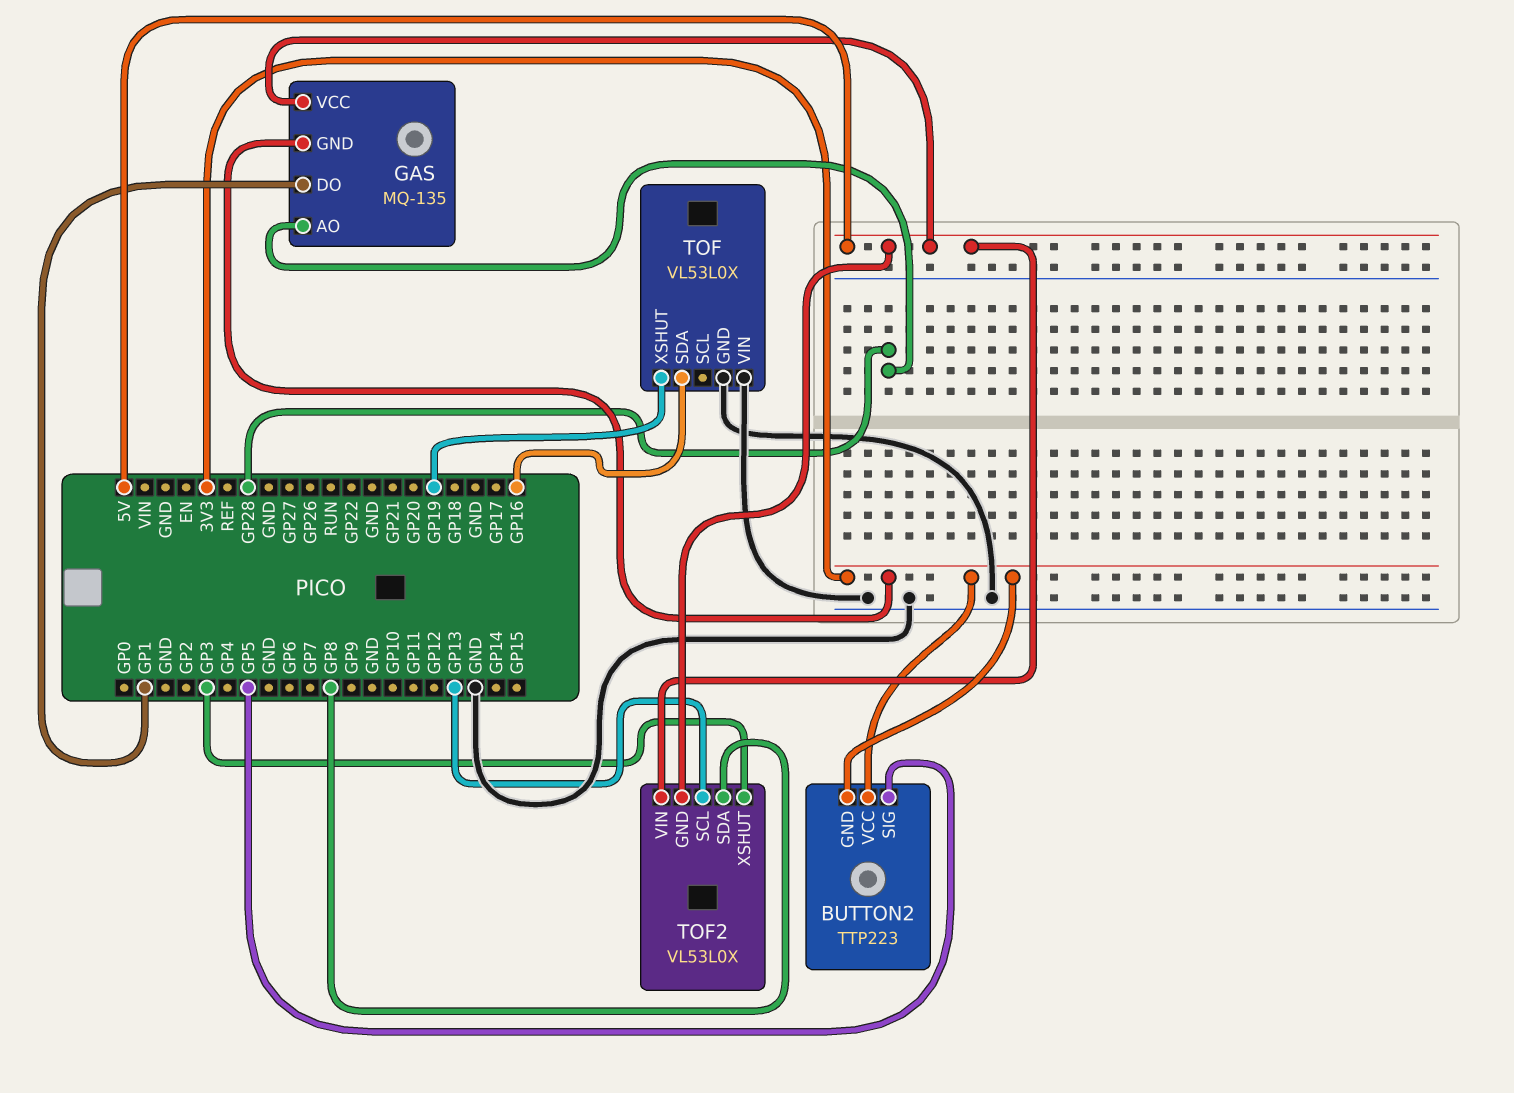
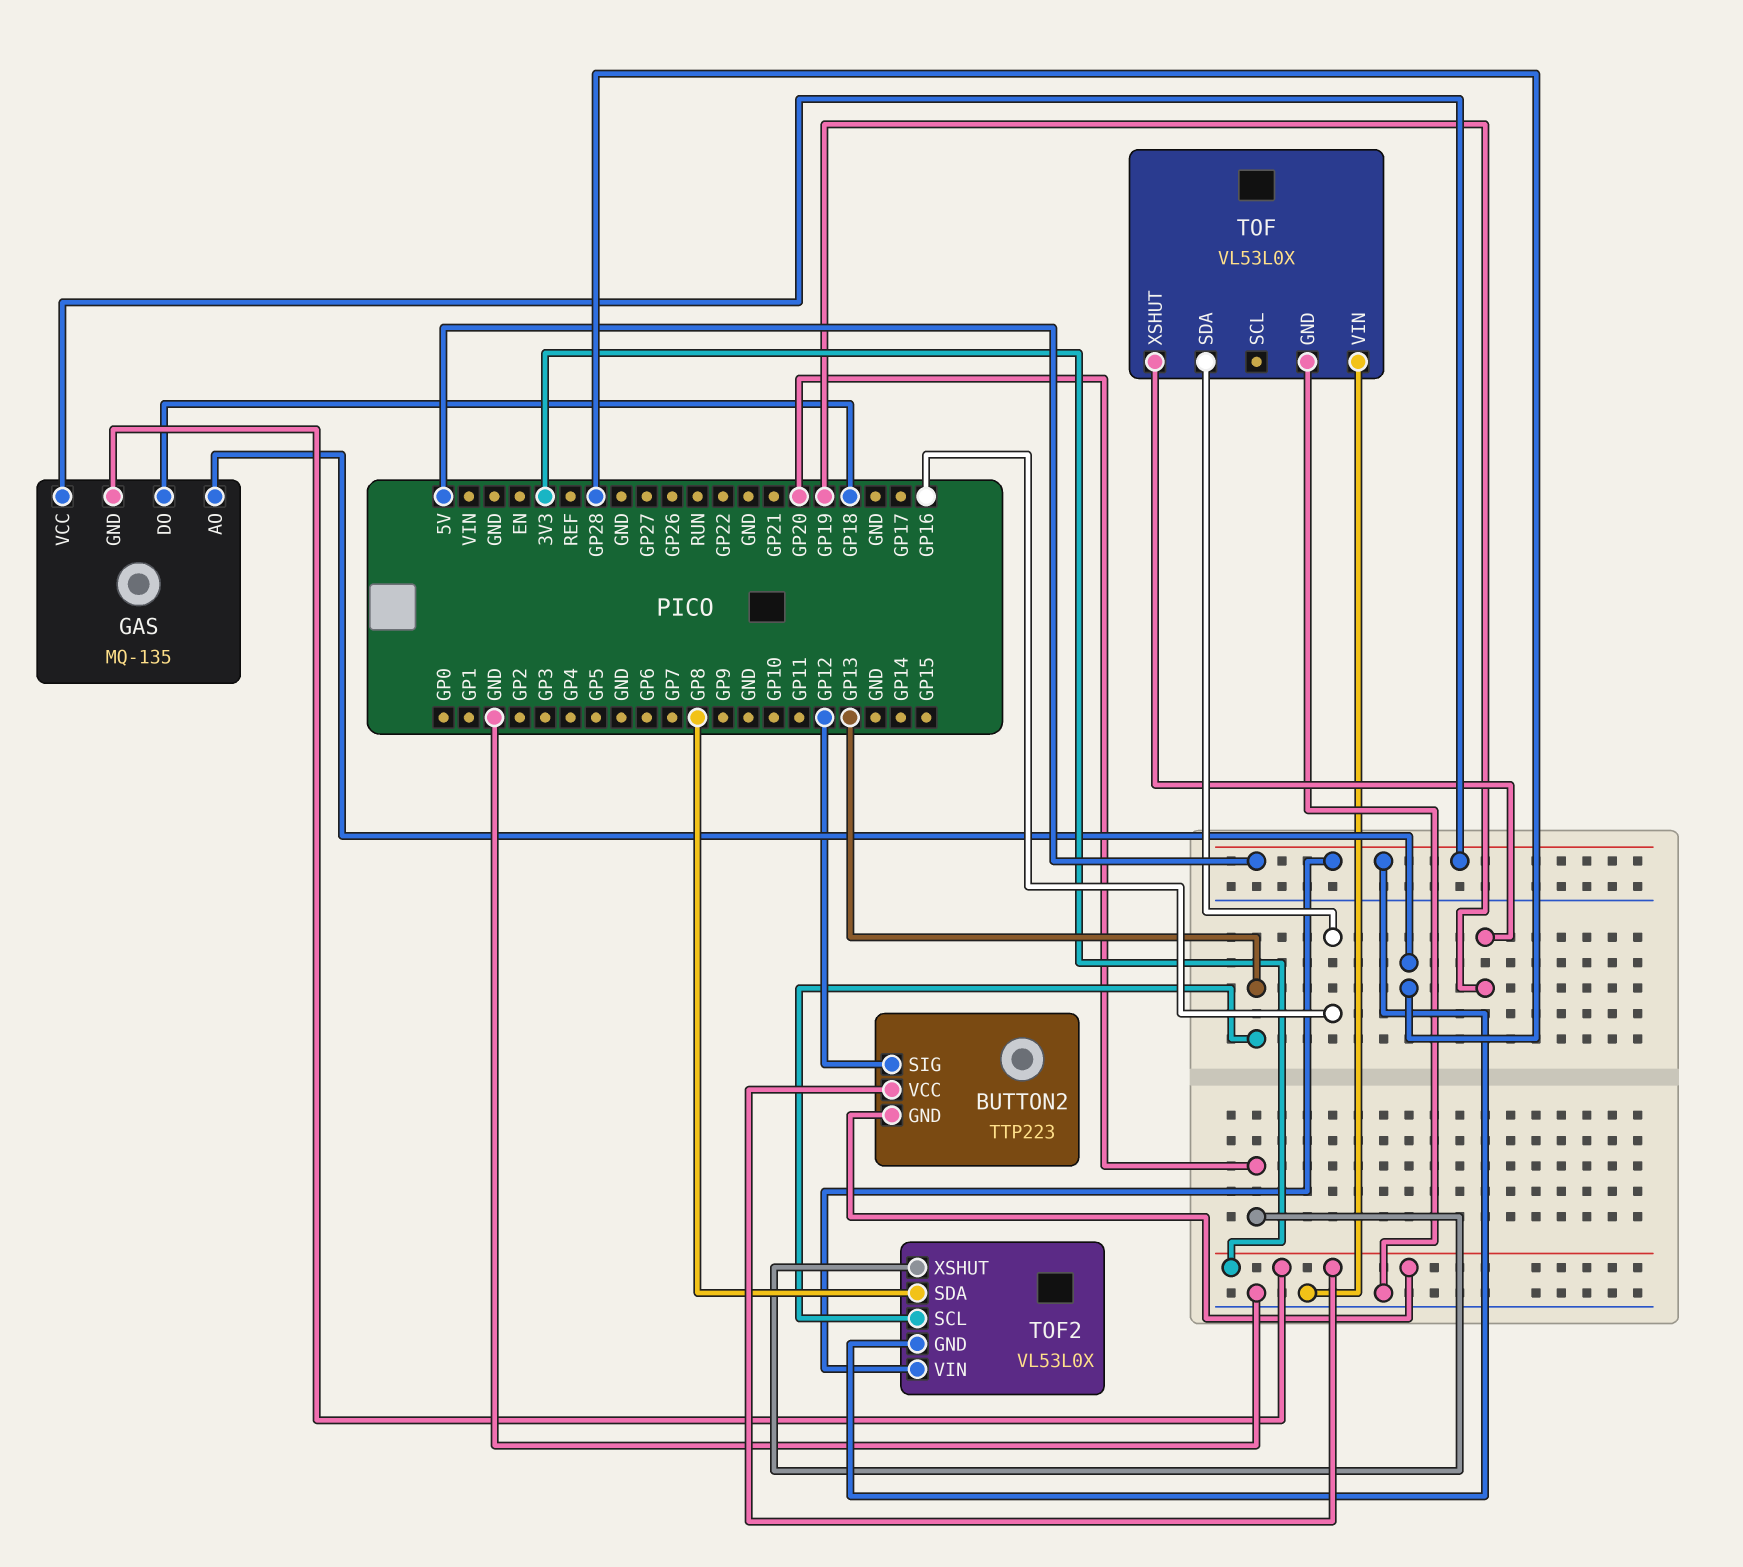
BUTTON2 pin SIG: GP5 -> GP12
GAS pin DO: GP1 -> GP18
TOF2 pin XSHUT: GP3 -> GP20

